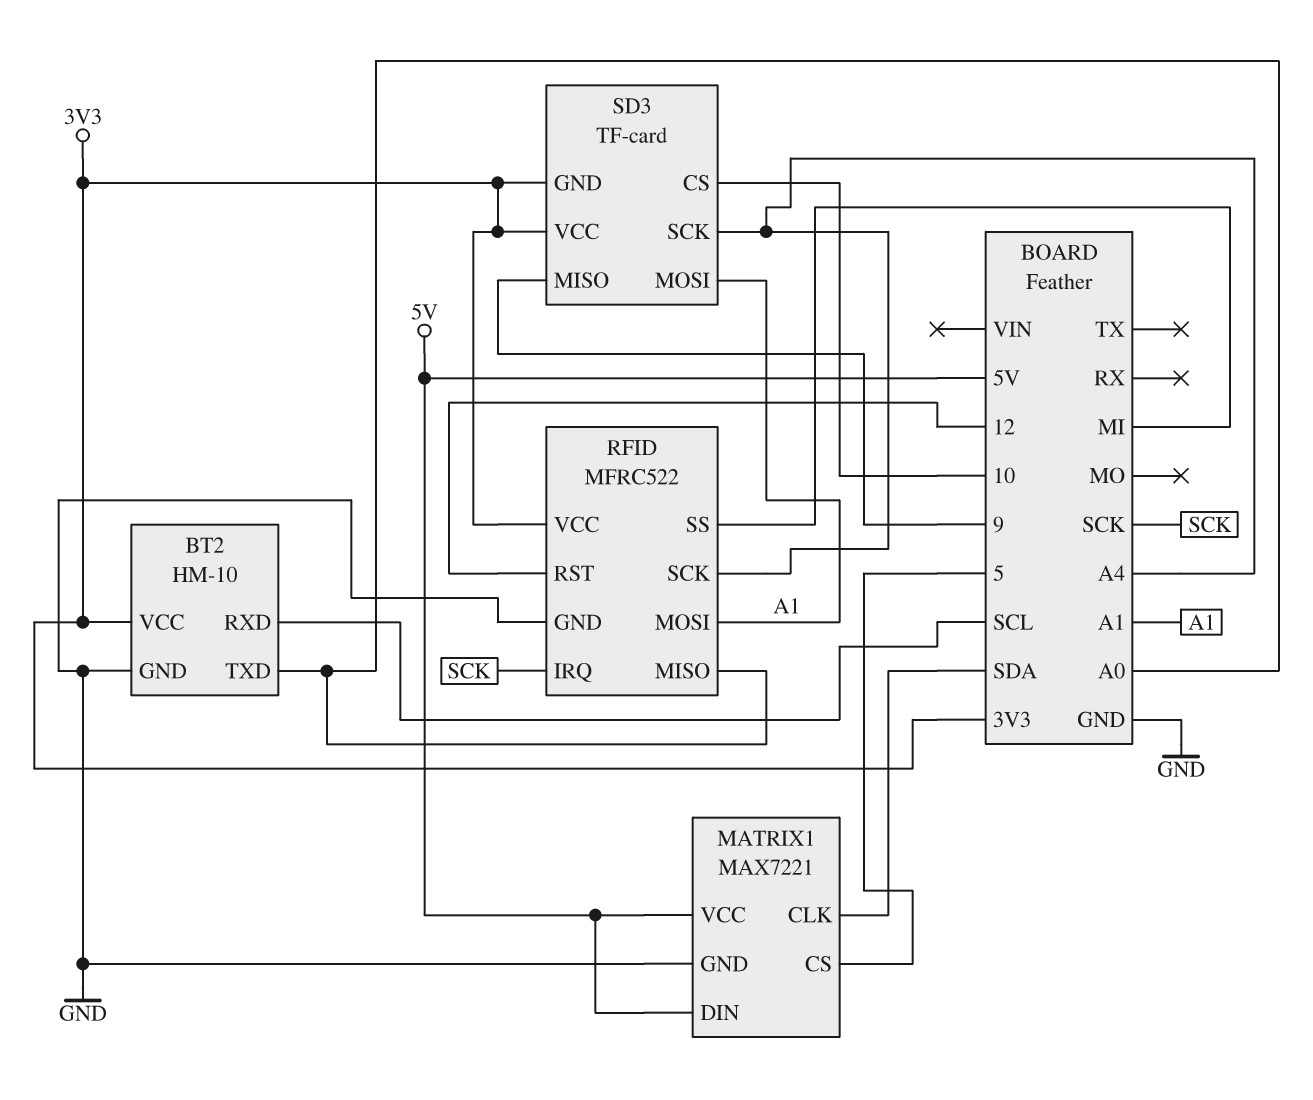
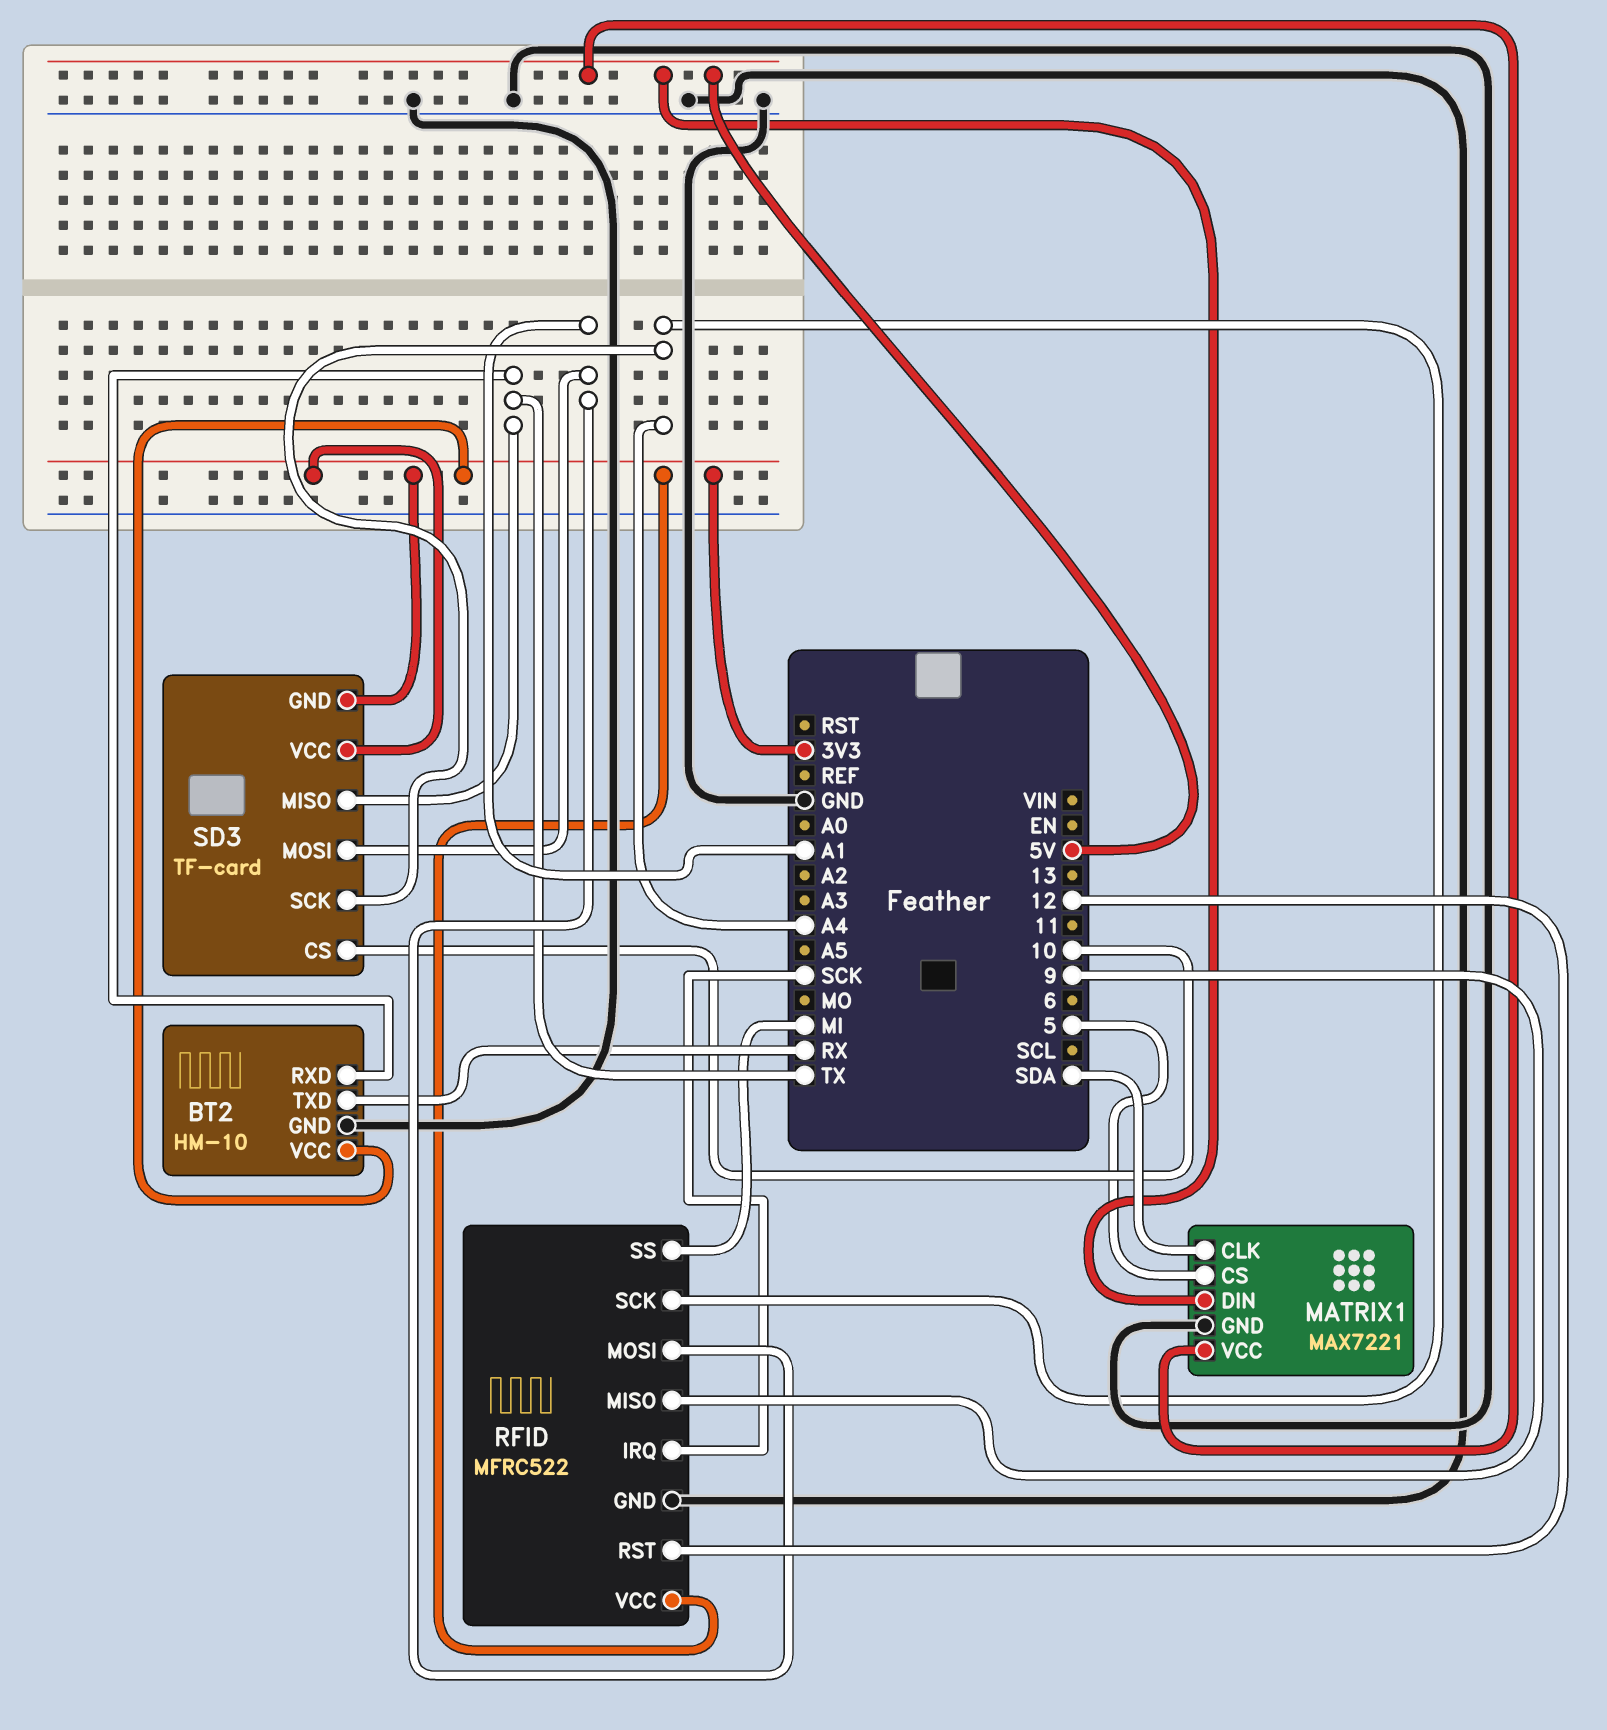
BT2 pin RXD: SCL -> TX
BT2 pin TXD: A0 -> RX
RFID pin MISO: A0 -> 9
SD3 pin MISO: 9 -> TX

